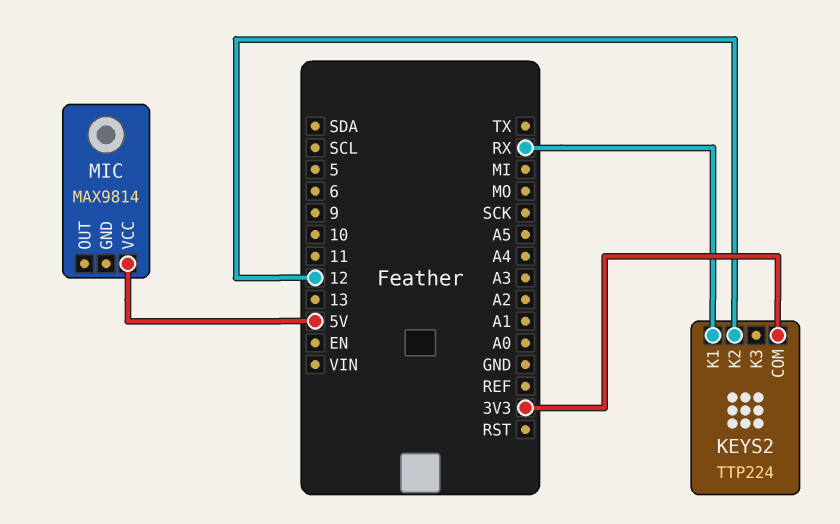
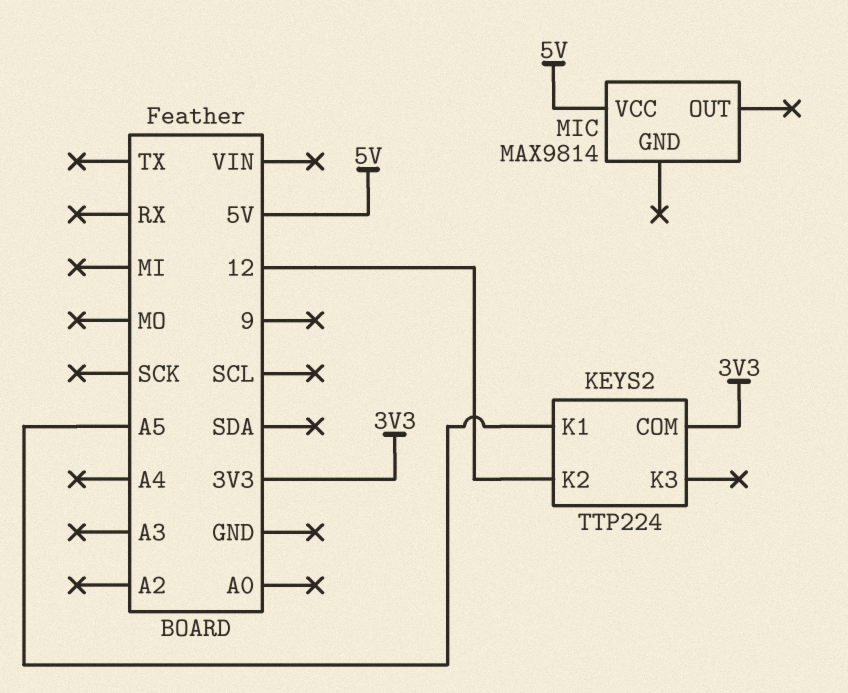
KEYS2 pin K1: RX -> A5

